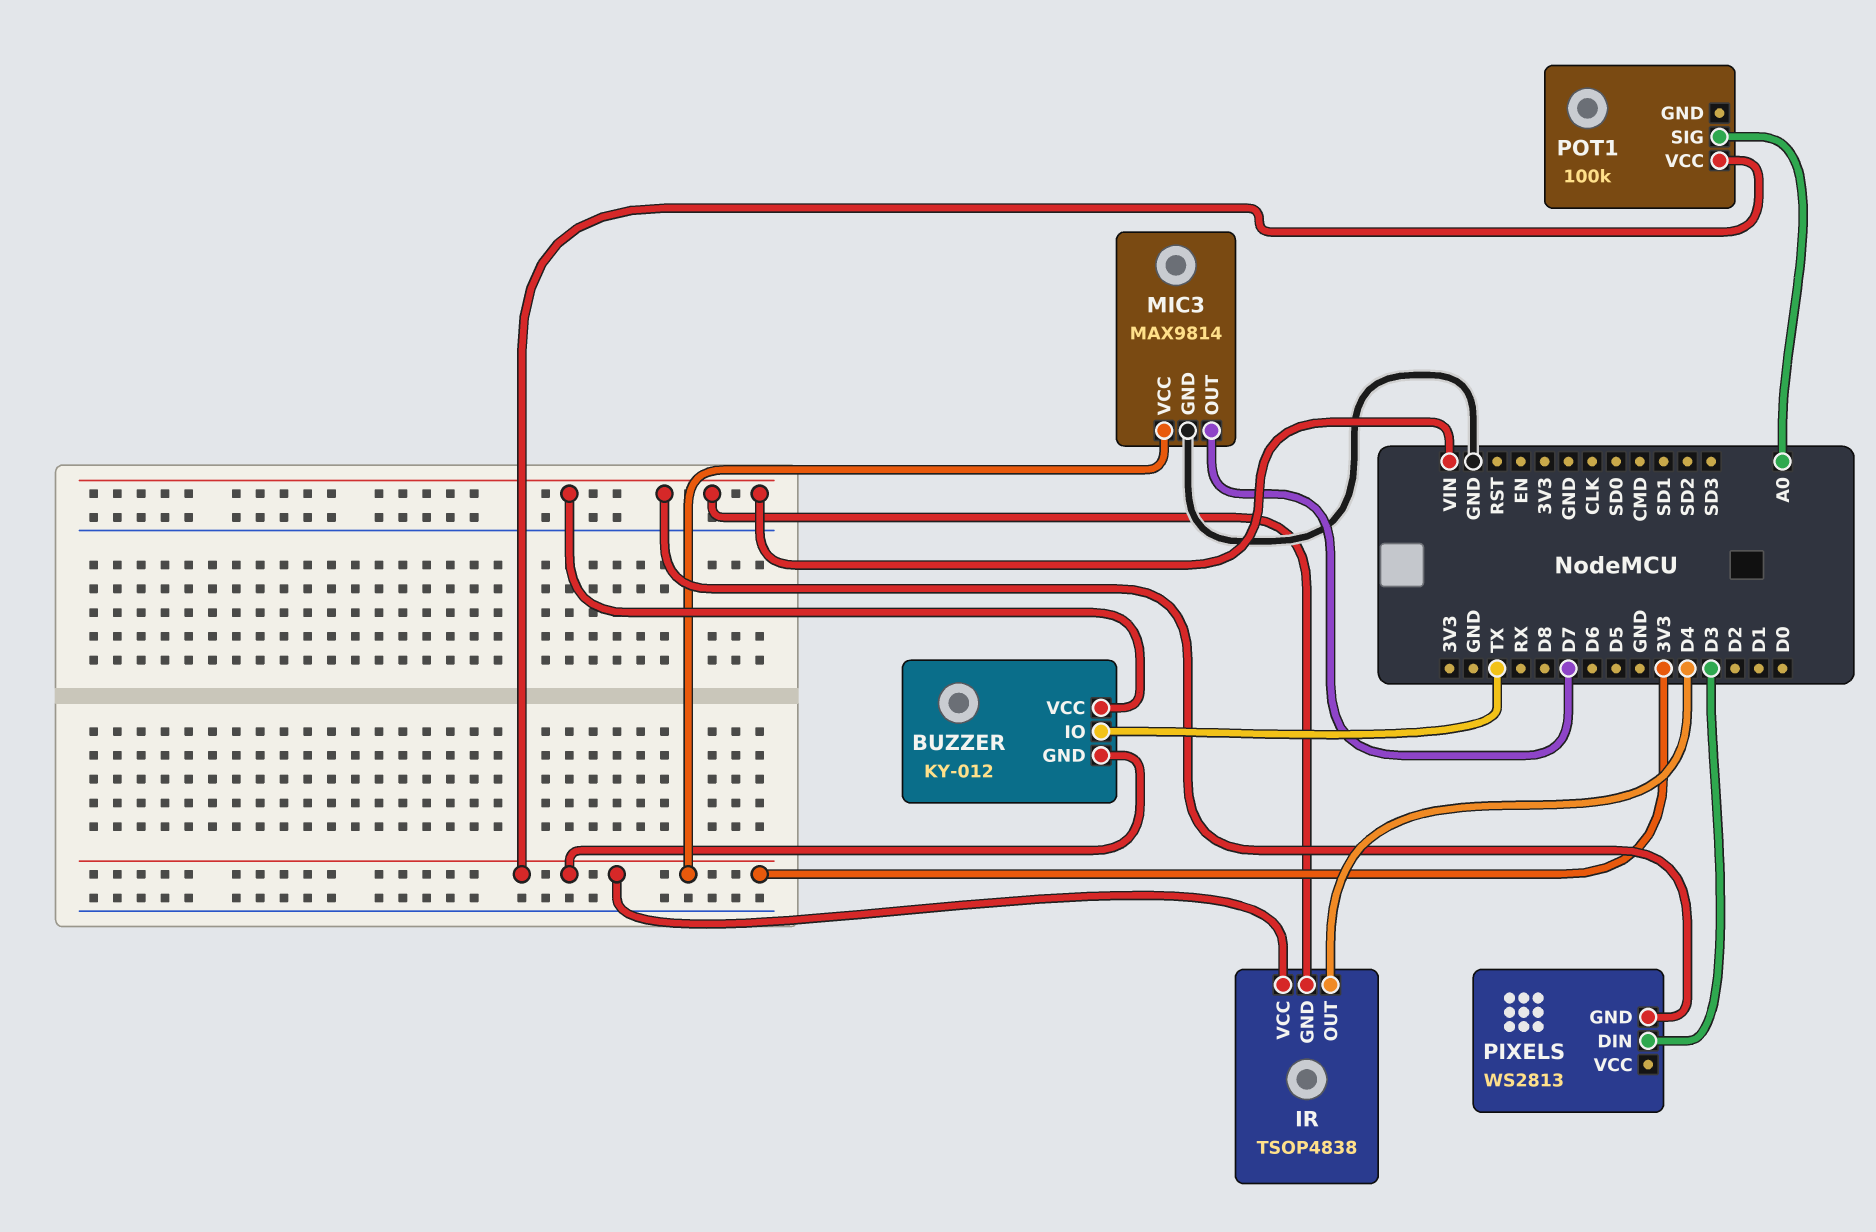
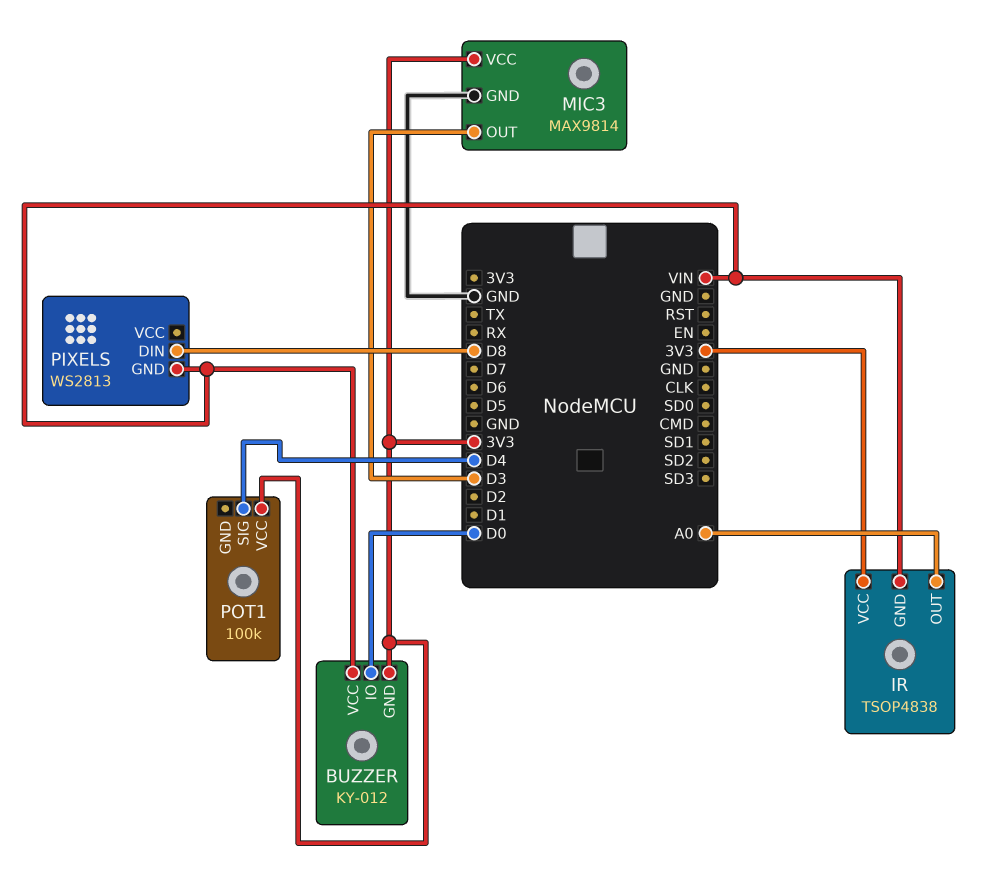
BUZZER pin IO: TX -> D0
IR pin OUT: D4 -> A0
MIC3 pin OUT: D7 -> D3
PIXELS pin DIN: D3 -> D8
POT1 pin SIG: A0 -> D4

